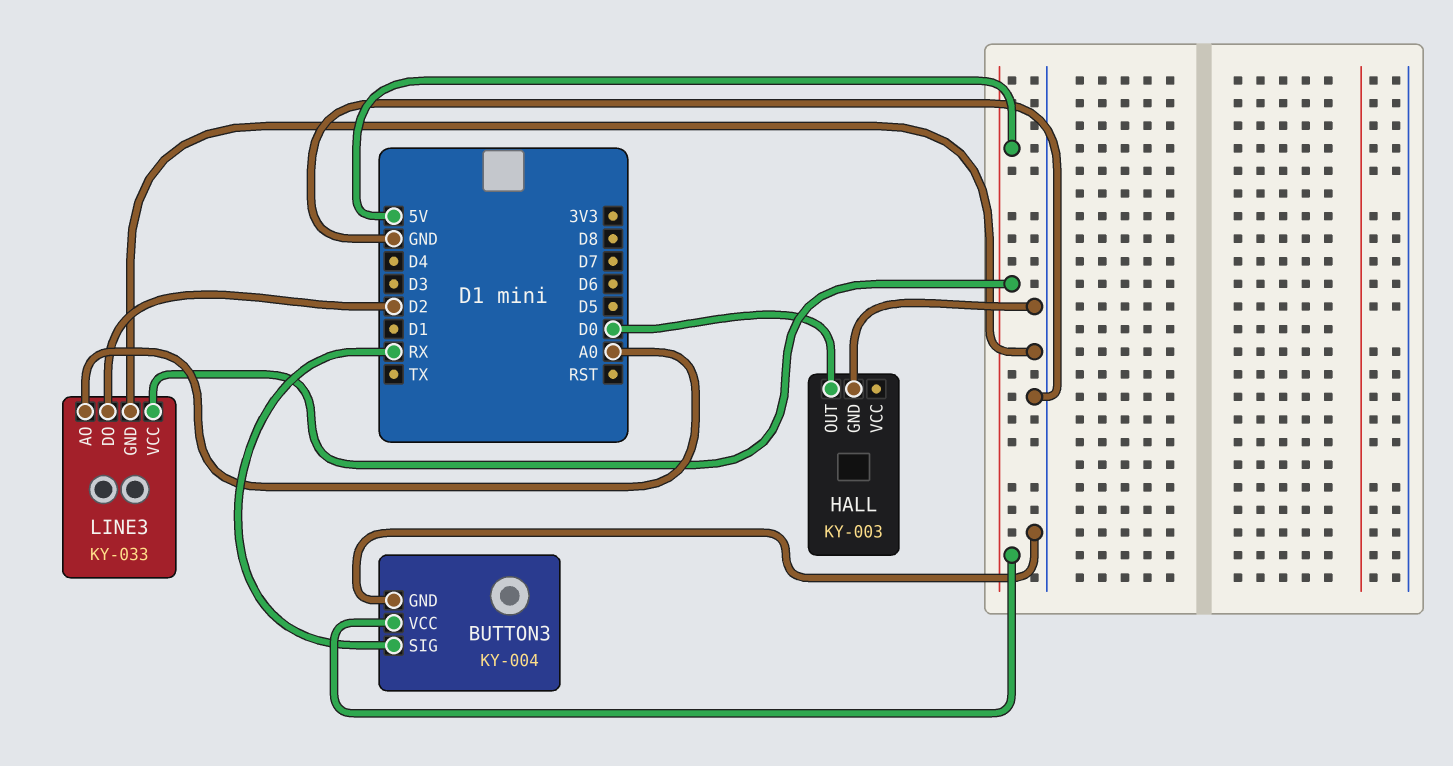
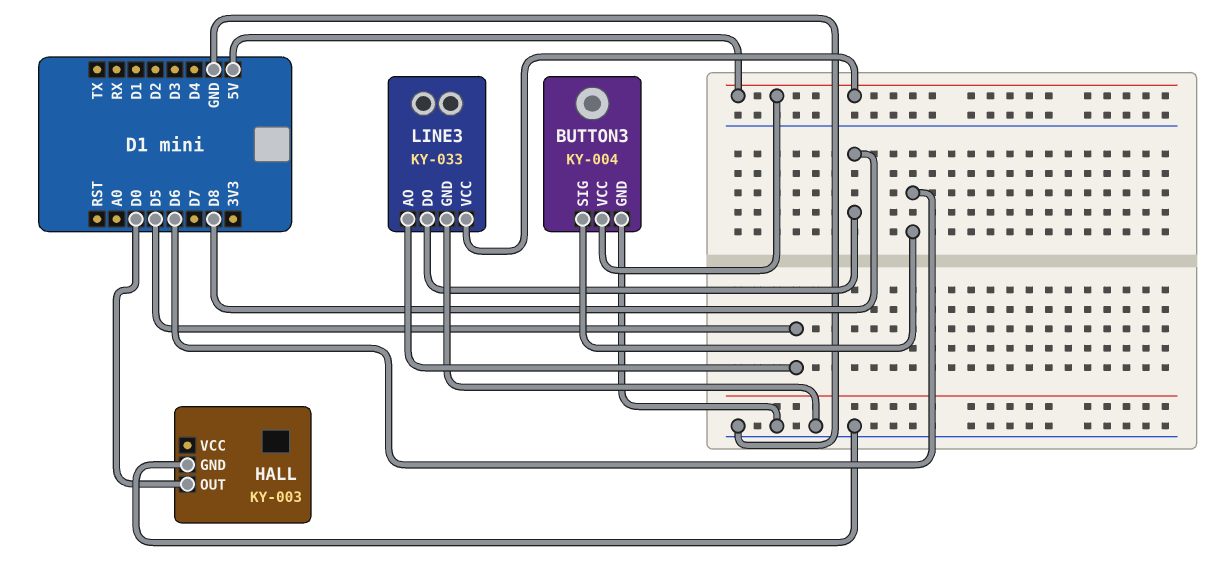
BUTTON3 pin SIG: RX -> D6
LINE3 pin AO: A0 -> D5
LINE3 pin DO: D2 -> D8

